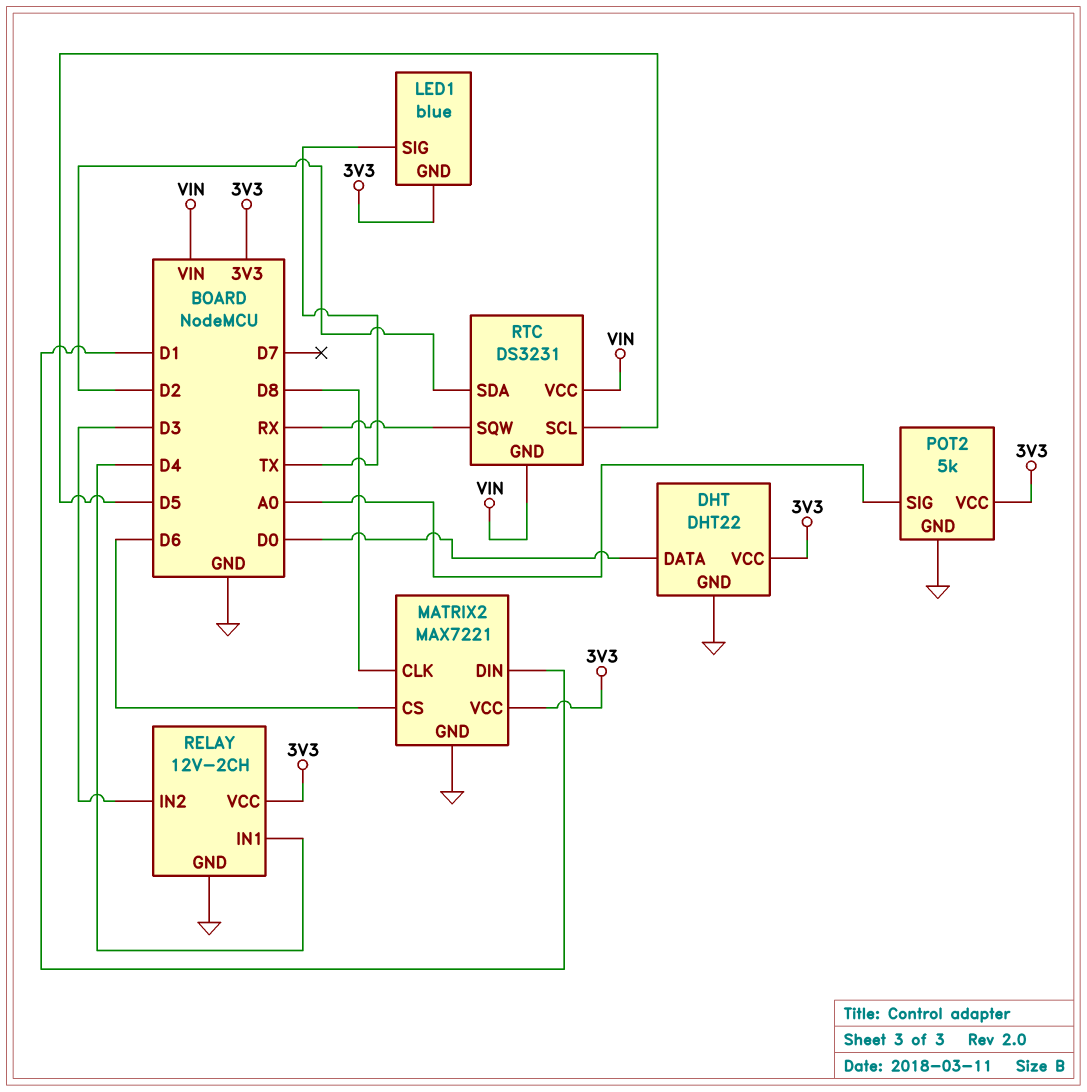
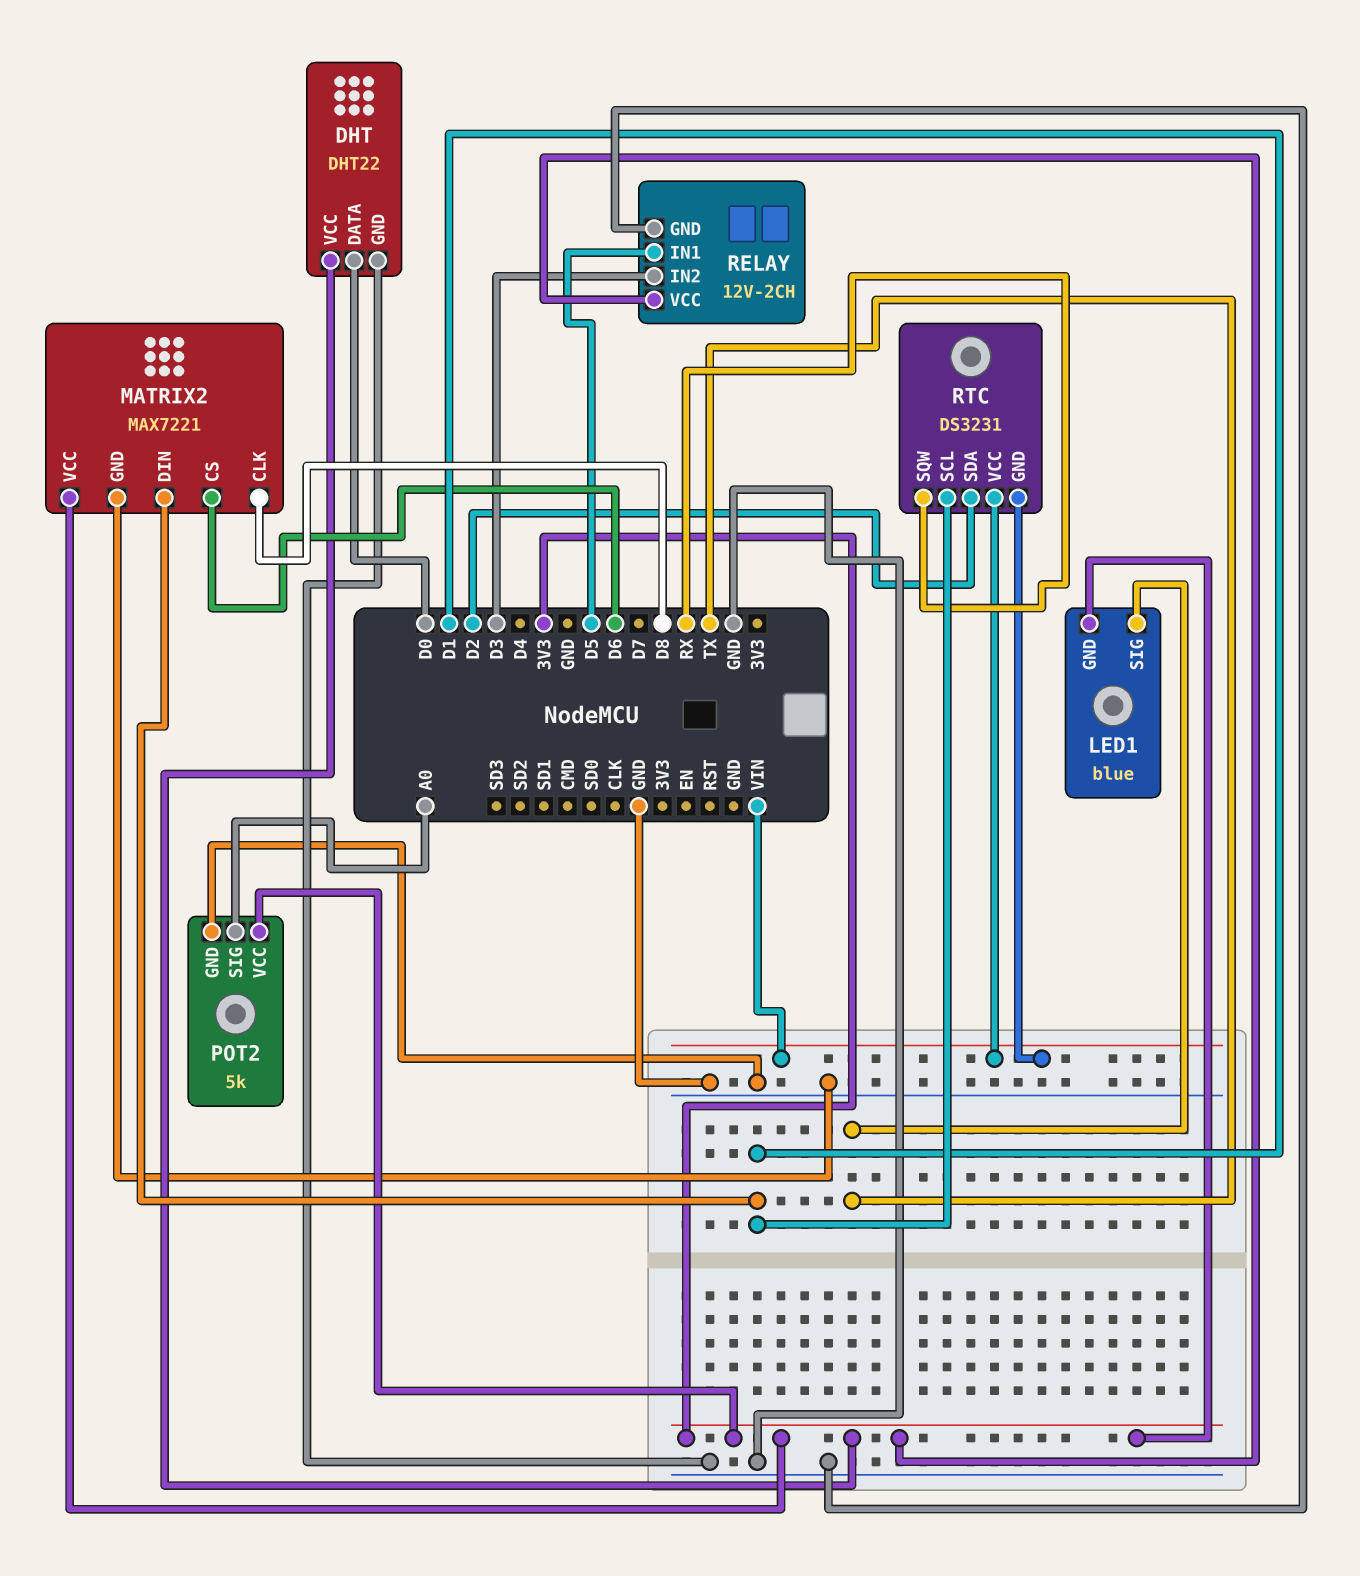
RELAY pin IN1: D4 -> D5
RTC pin SCL: D5 -> D1

